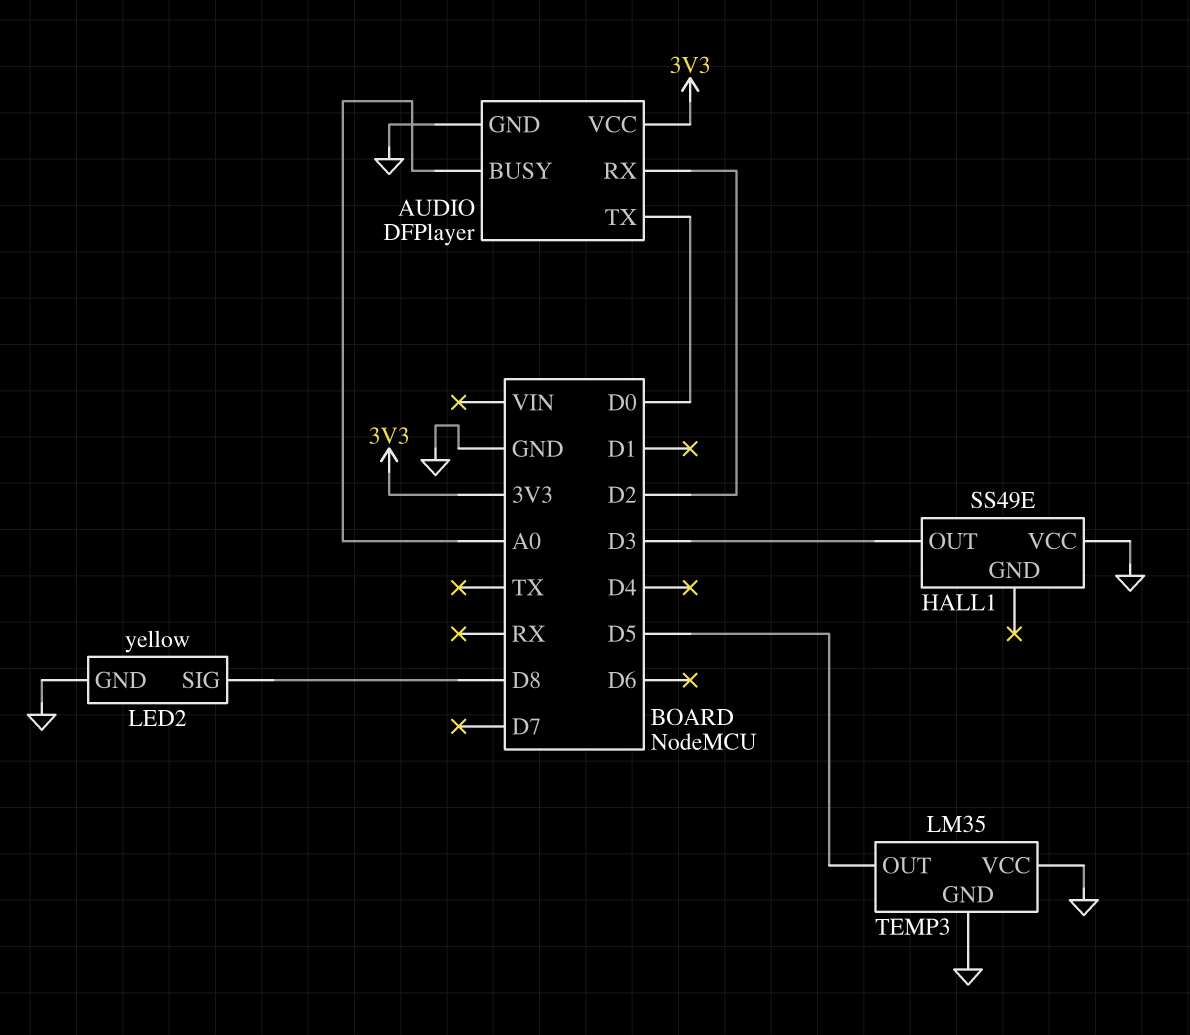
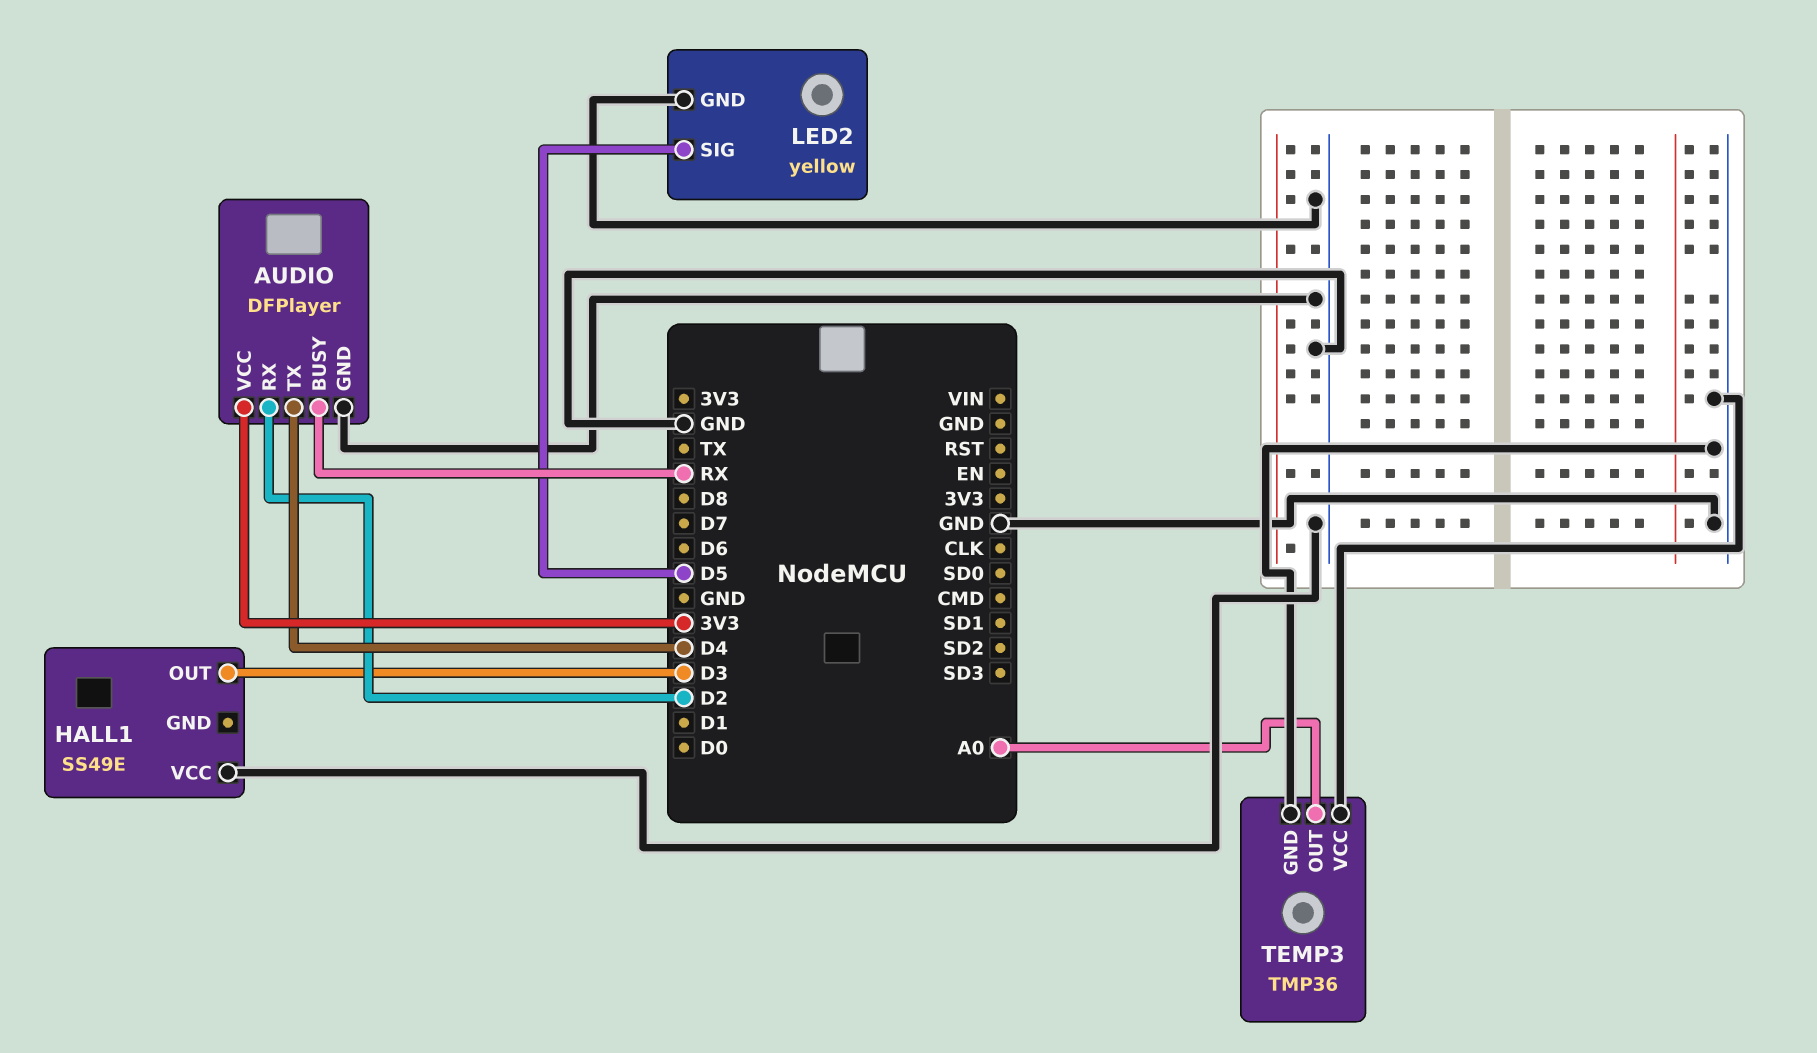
AUDIO pin BUSY: A0 -> RX
AUDIO pin TX: D0 -> D4
LED2 pin SIG: D8 -> D5
TEMP3: LM35 -> TMP36
TEMP3 pin OUT: D5 -> A0

